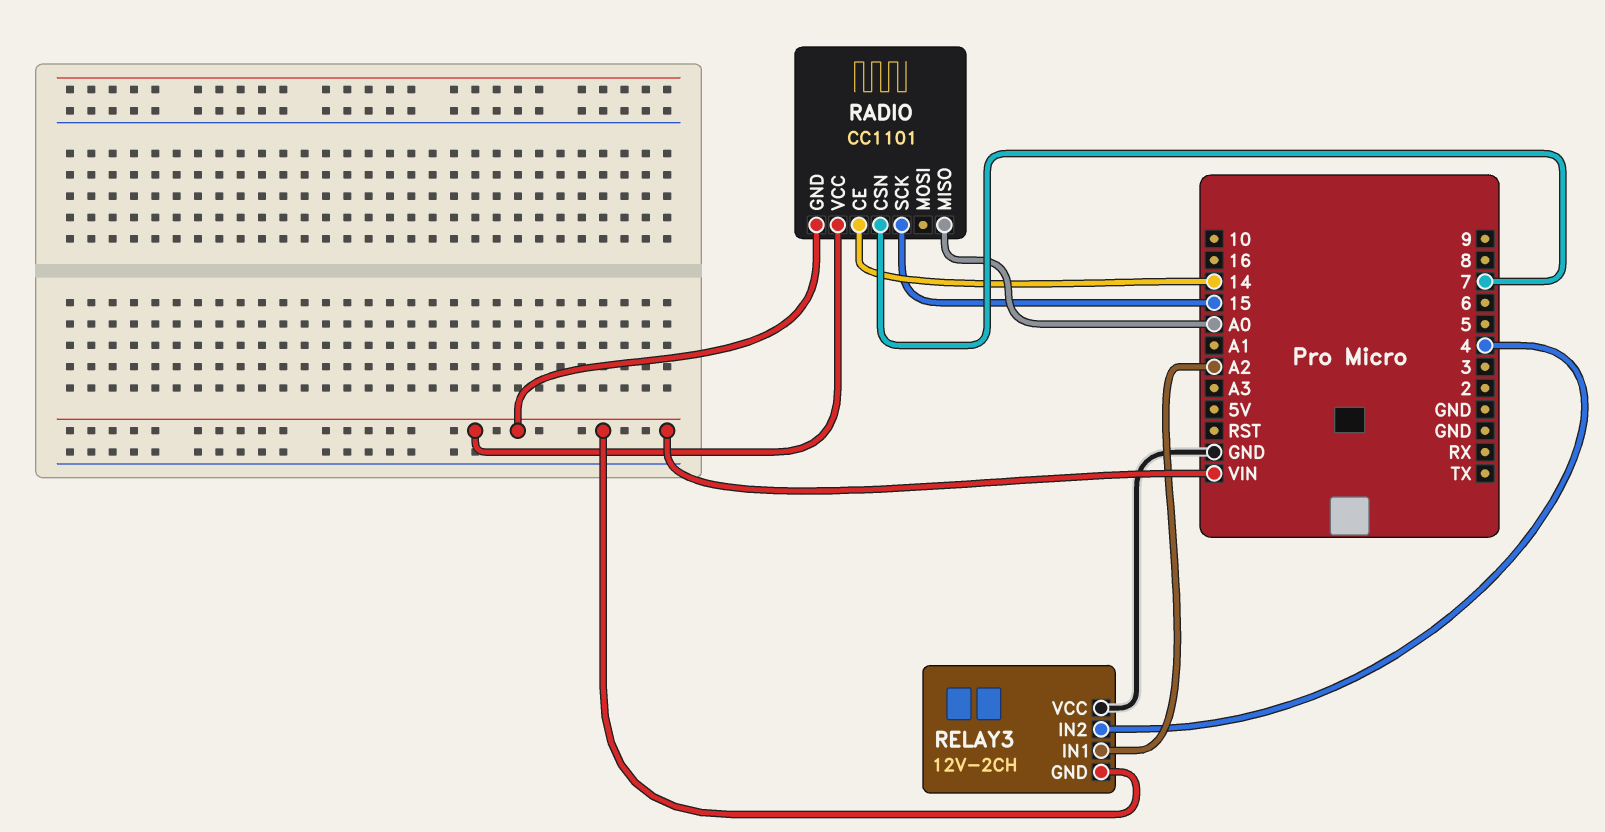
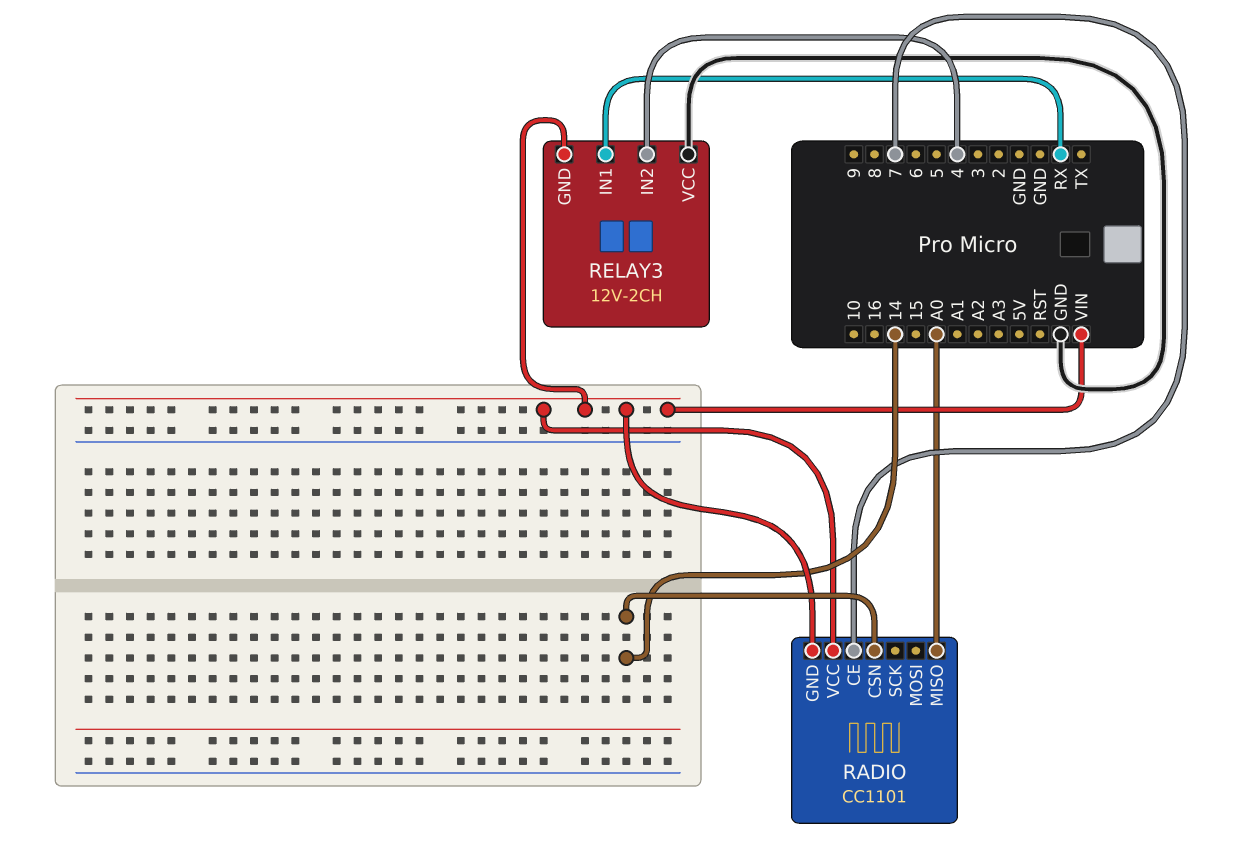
RADIO pin CE: 14 -> 7
RADIO pin CSN: 7 -> 14
RADIO pin SCK: 15 -> none
RELAY3 pin IN1: A2 -> RX

